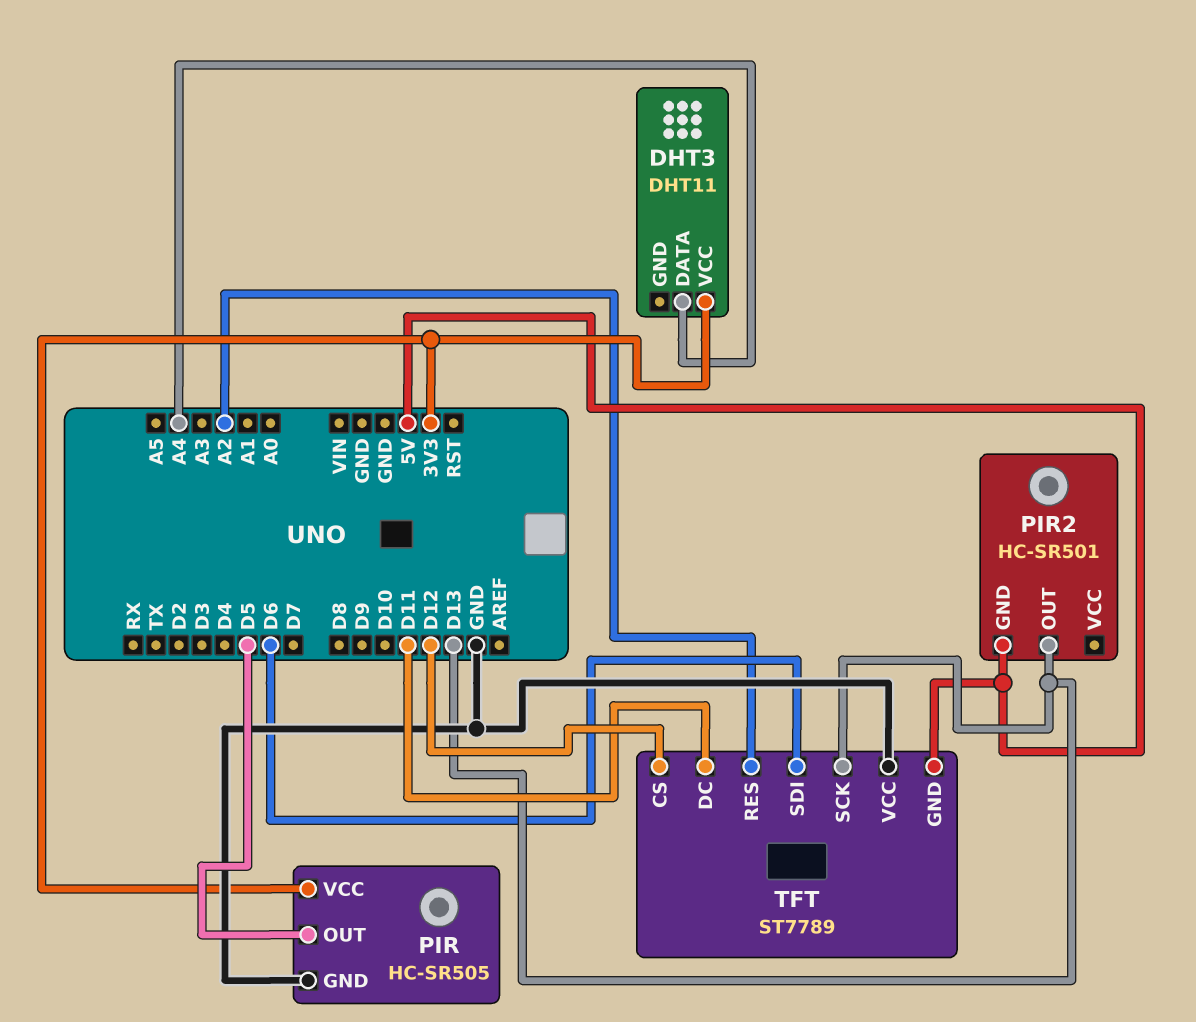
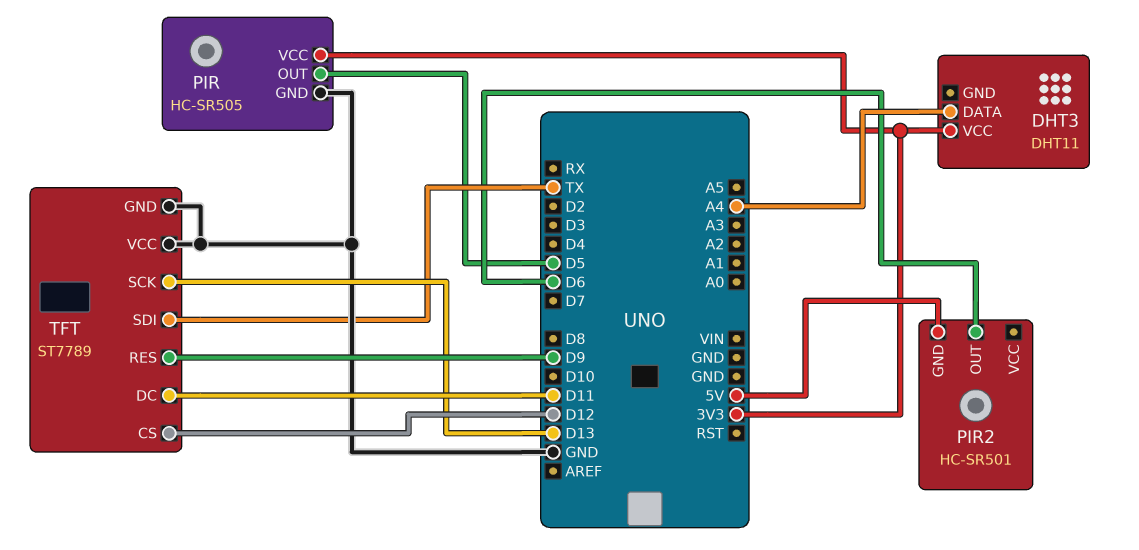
PIR2 pin OUT: D13 -> D6
TFT pin GND: 5V -> GND
TFT pin RES: A2 -> D9
TFT pin SDI: D6 -> TX

